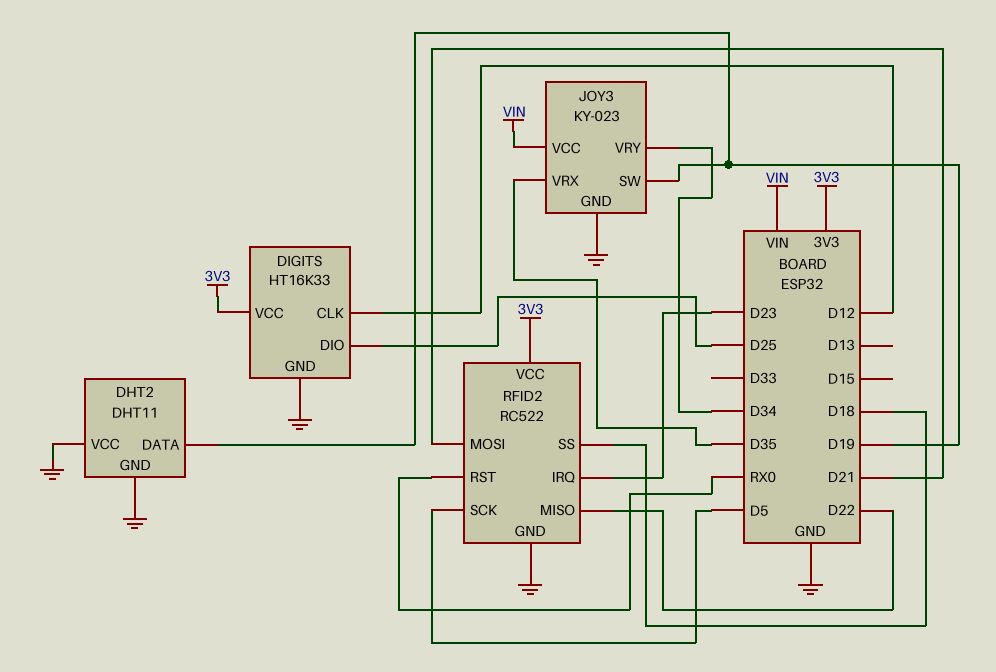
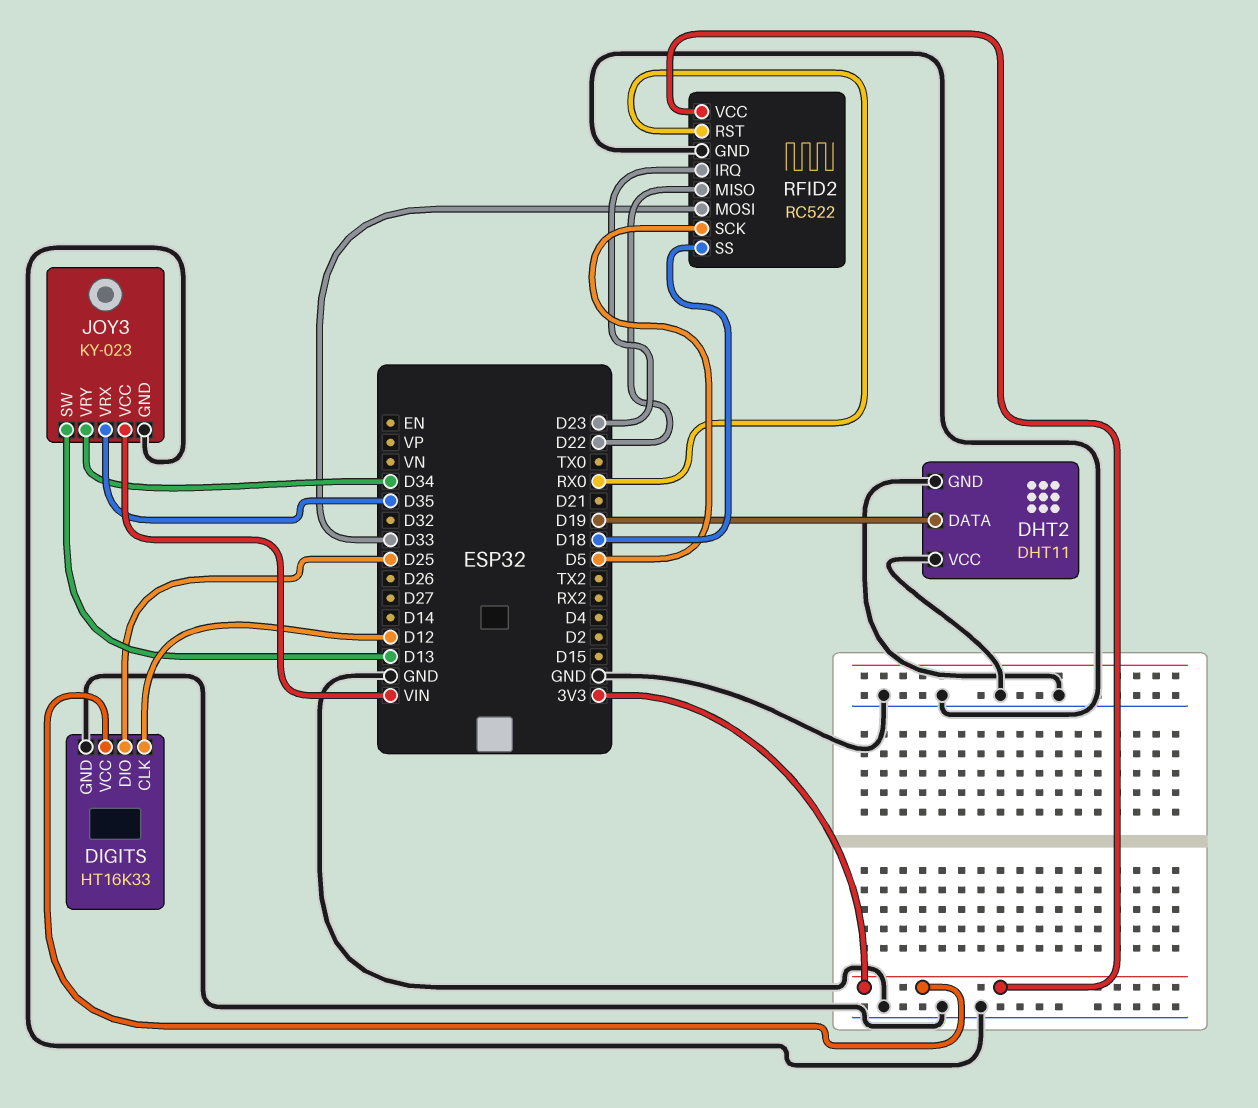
JOY3 pin SW: D19 -> D13
RFID2 pin MOSI: D21 -> D33

